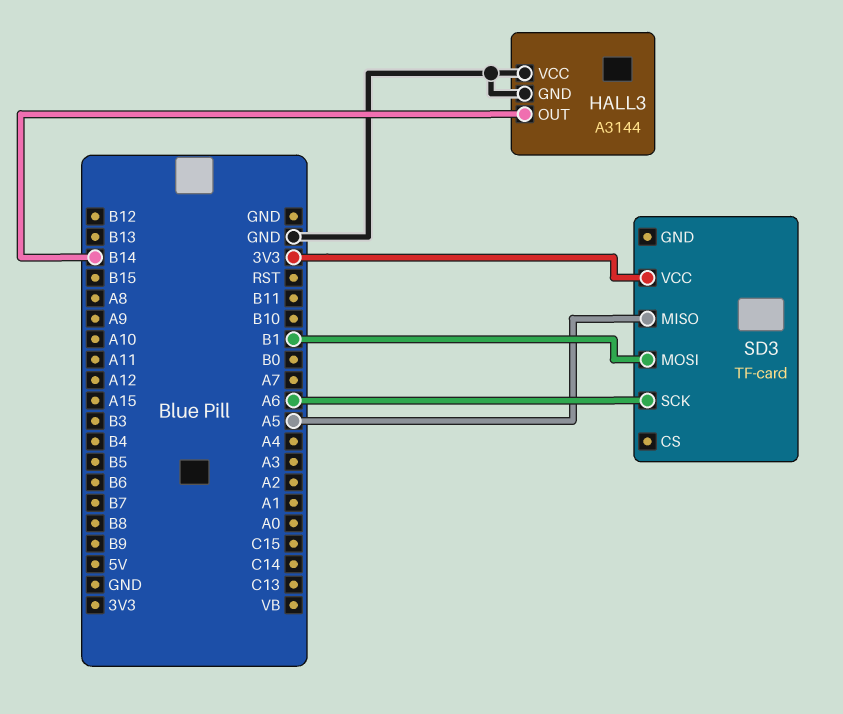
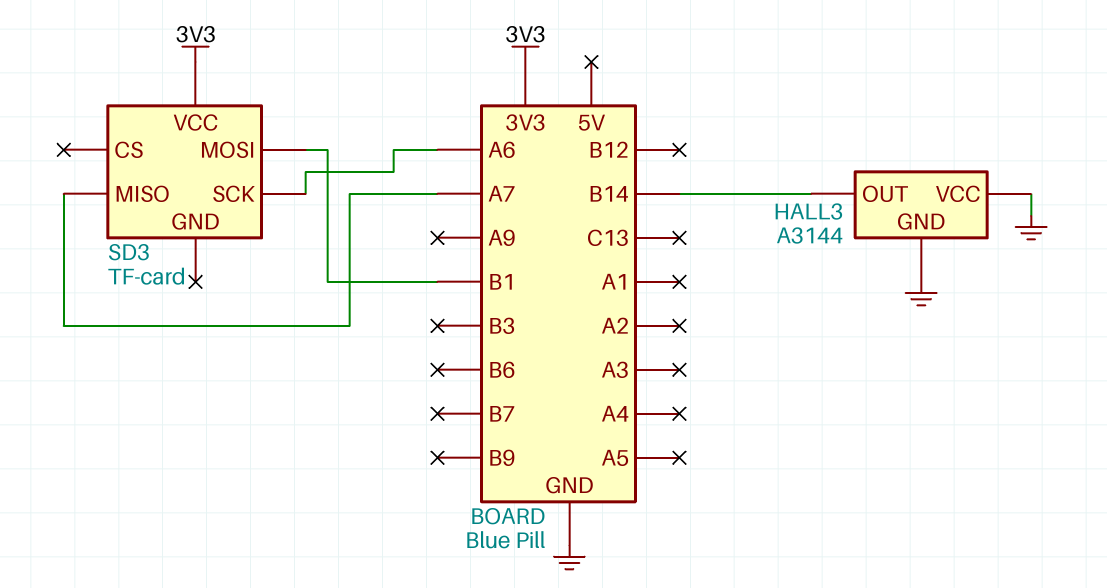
SD3 pin MISO: A5 -> A7

